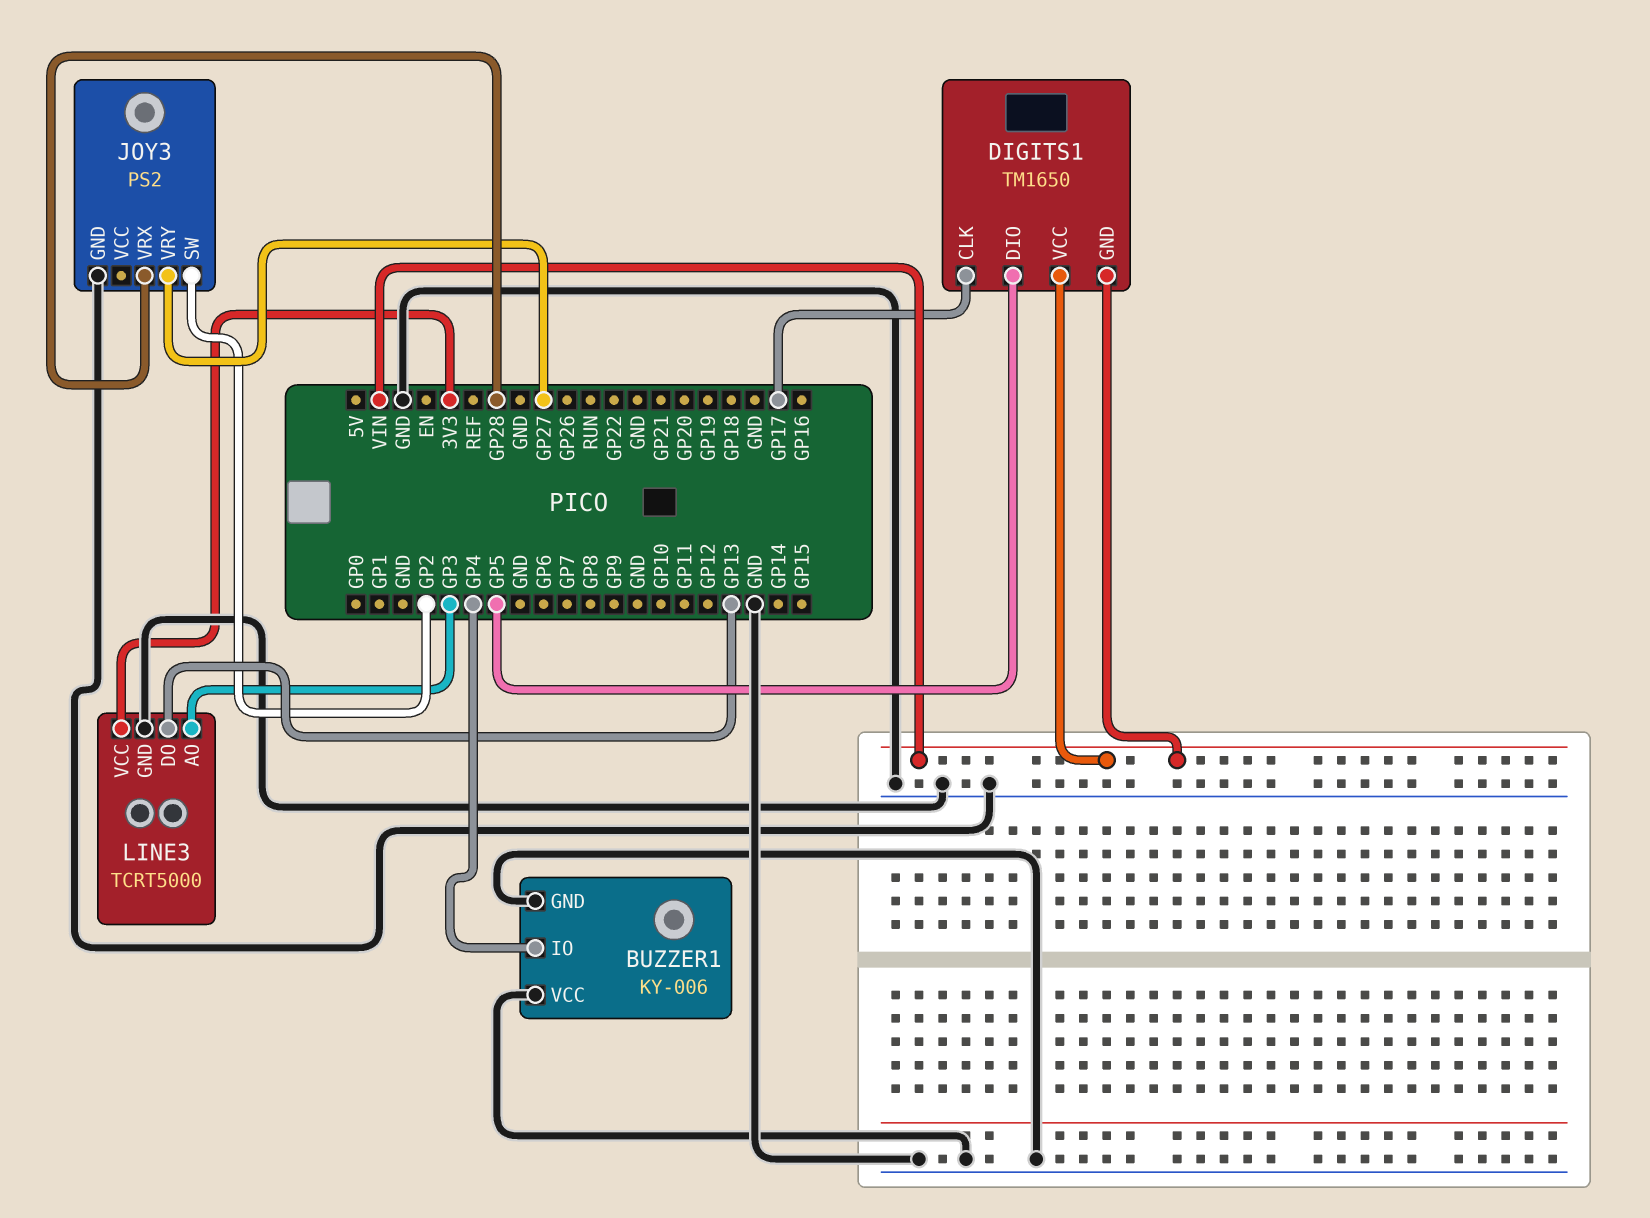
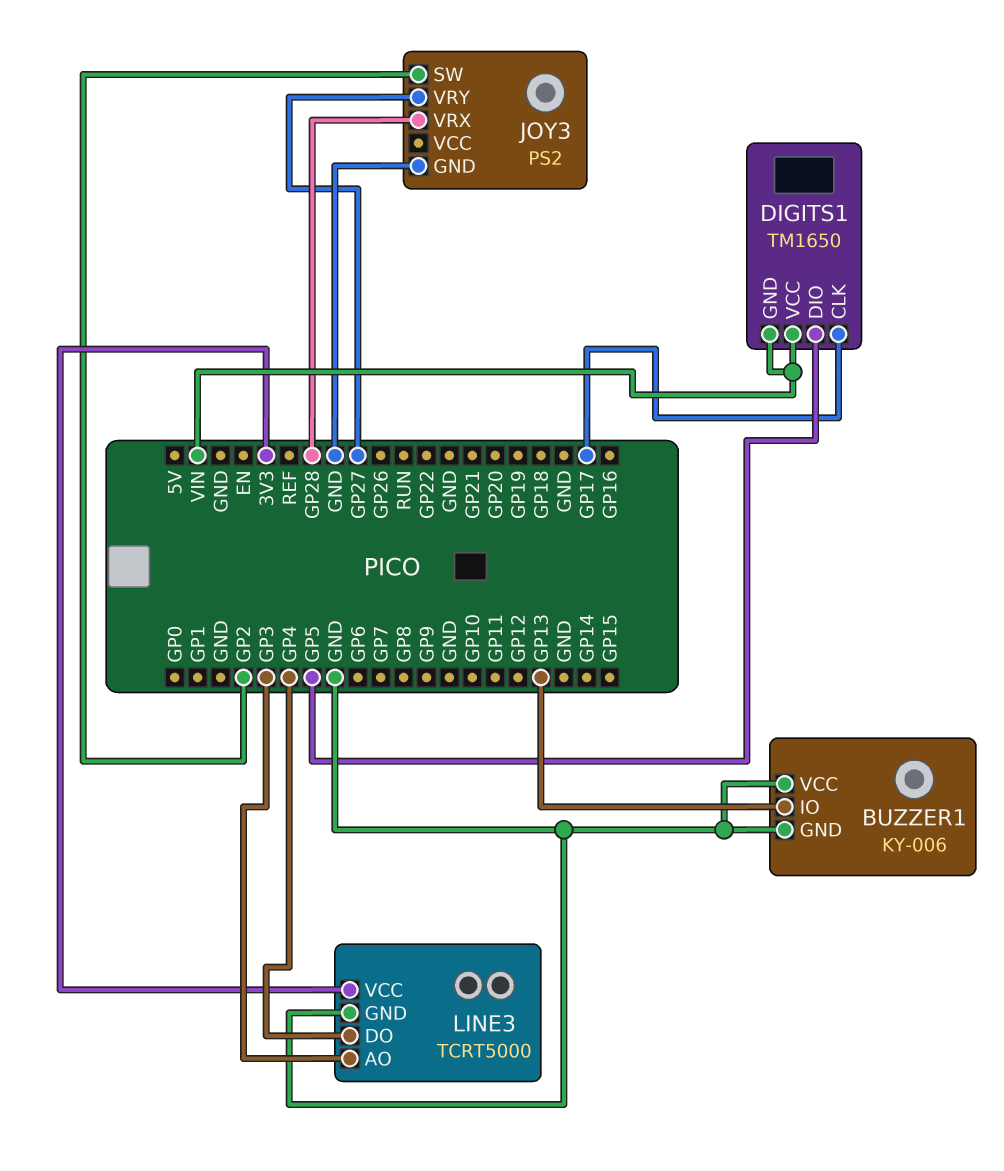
BUZZER1 pin IO: GP4 -> GP13
LINE3 pin DO: GP13 -> GP4

